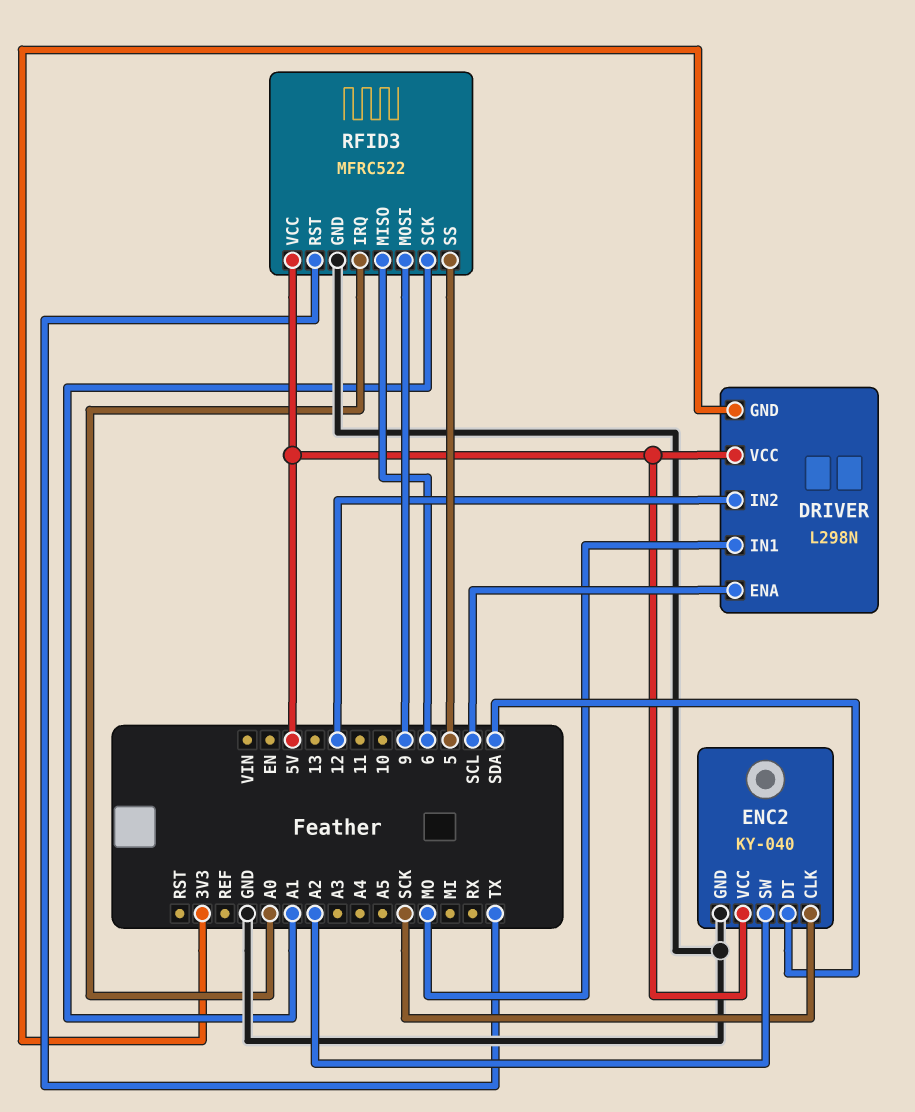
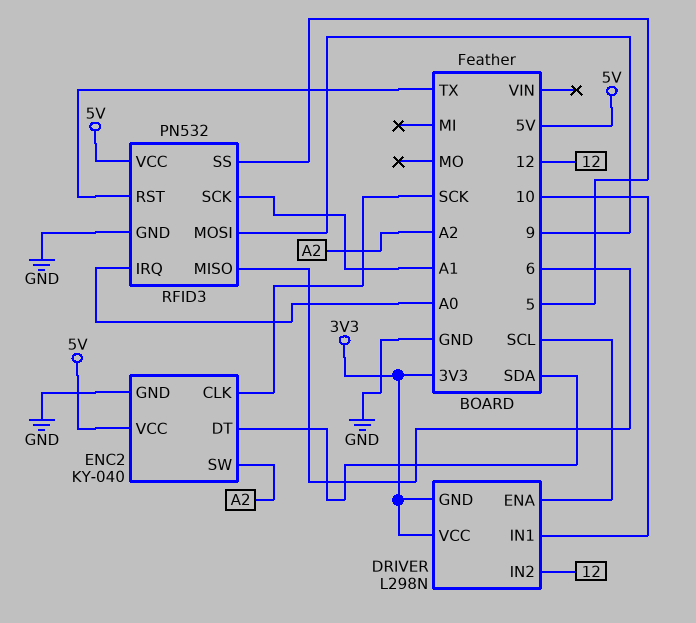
DRIVER pin IN1: MO -> 10
DRIVER pin VCC: 5V -> 3V3
RFID3: MFRC522 -> PN532

